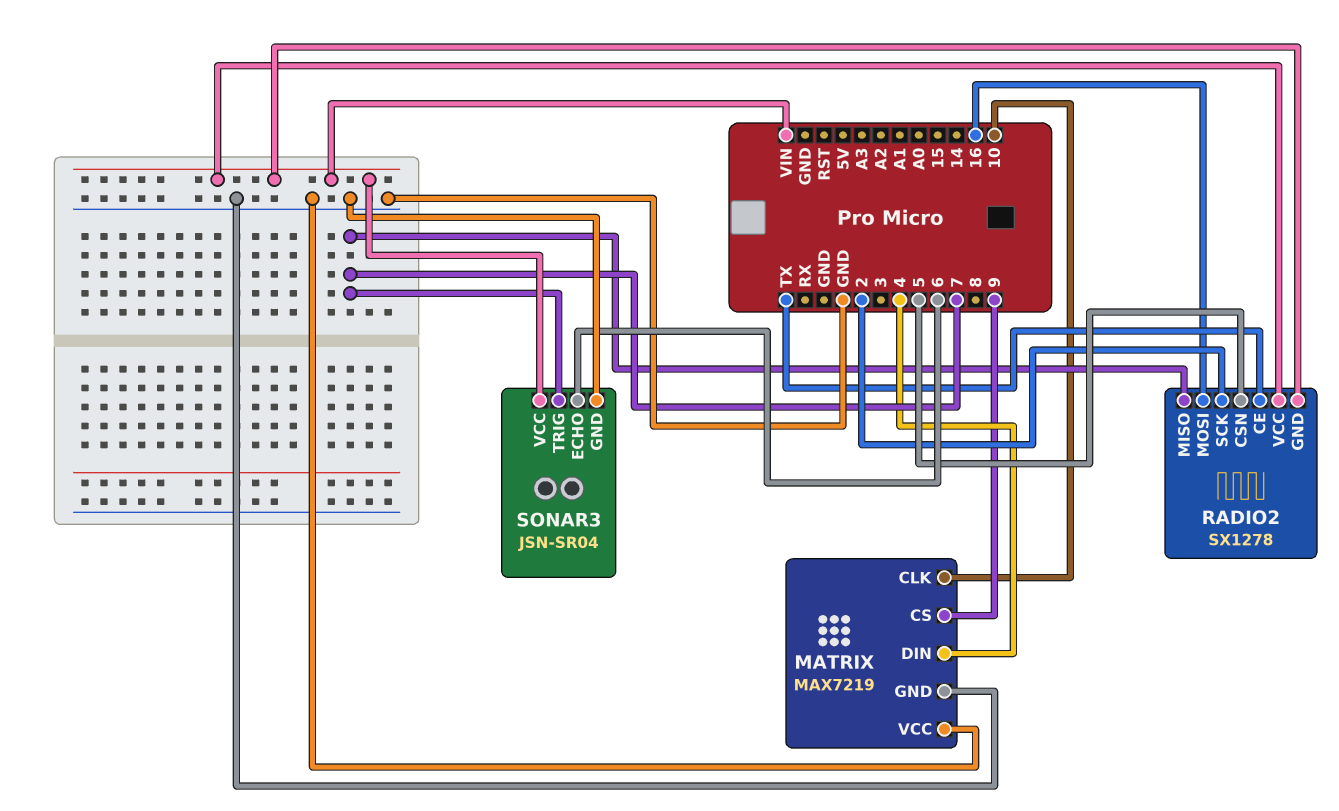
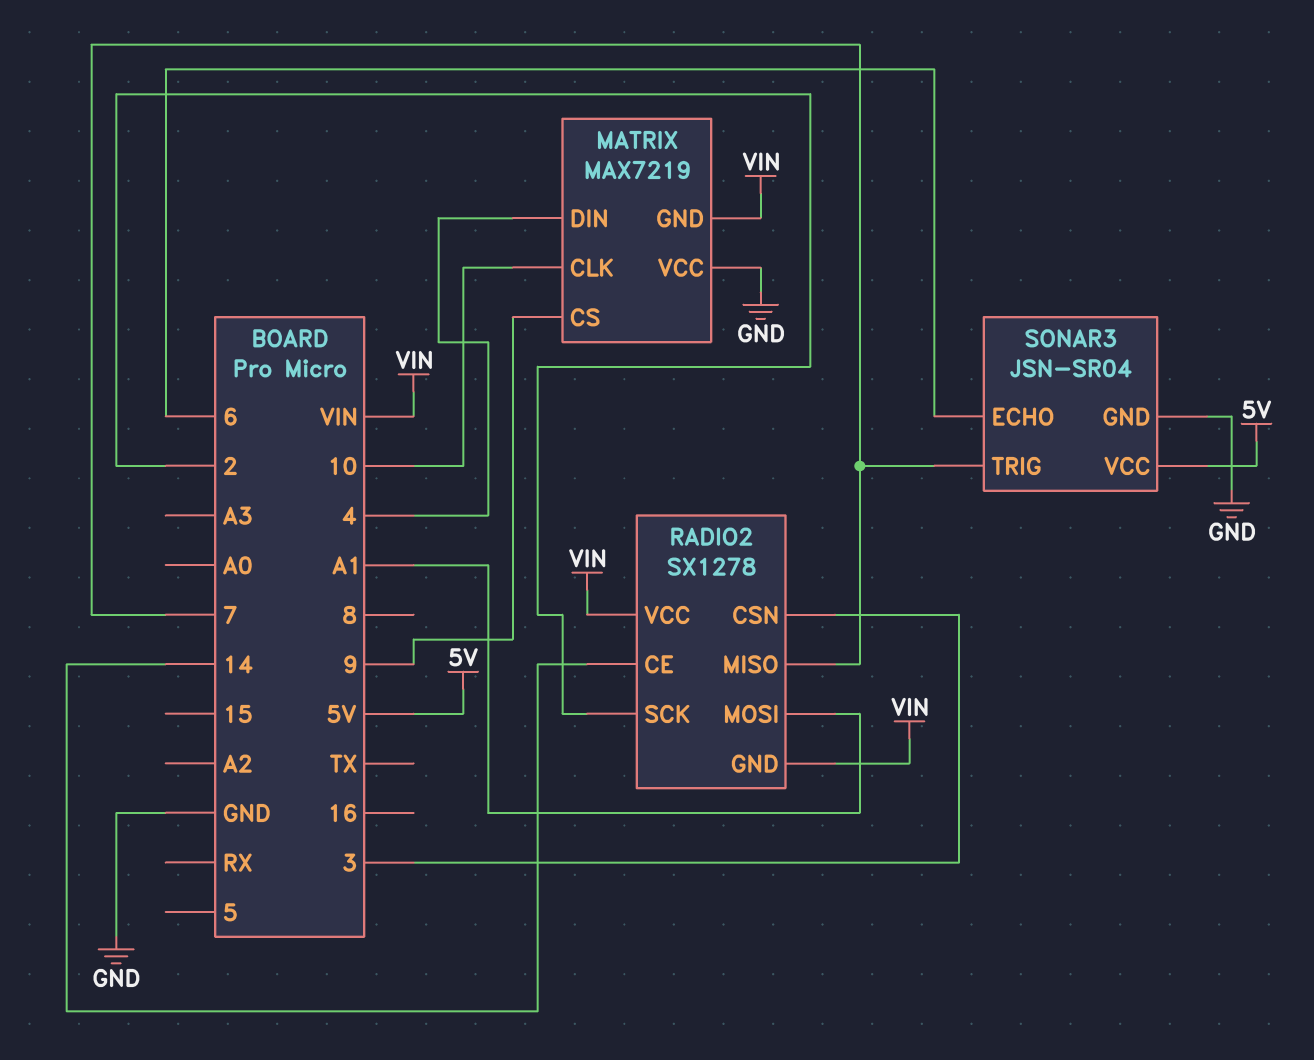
MATRIX pin GND: GND -> VIN
RADIO2 pin CE: TX -> 14
RADIO2 pin CSN: 5 -> 3
RADIO2 pin MOSI: 16 -> A1
SONAR3 pin VCC: VIN -> 5V

